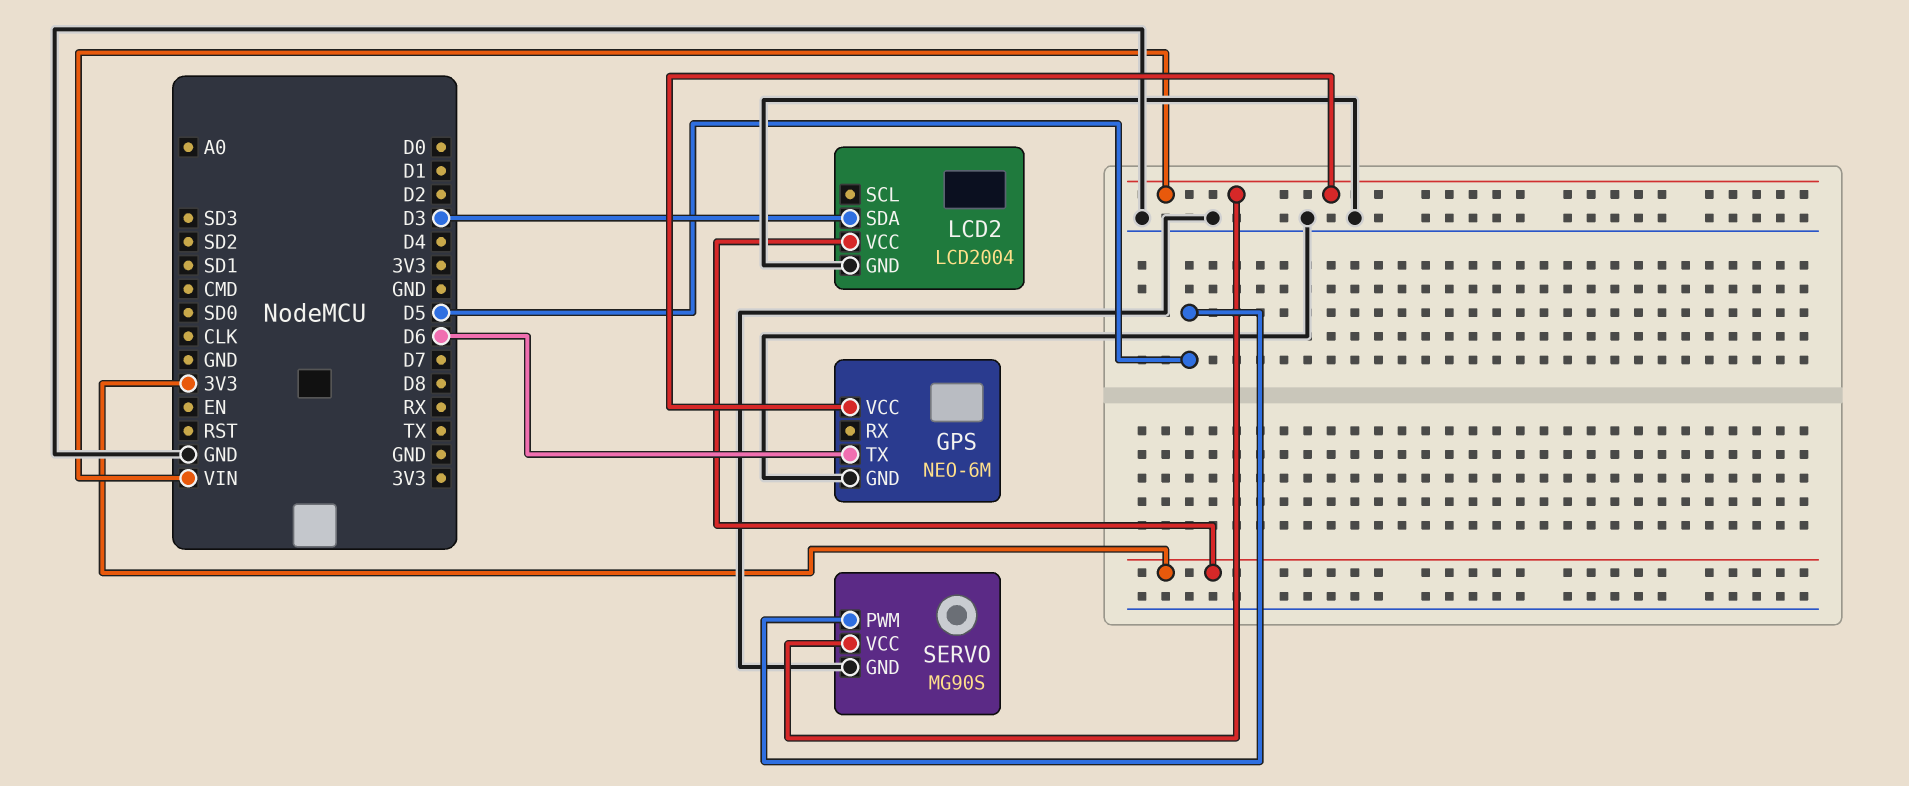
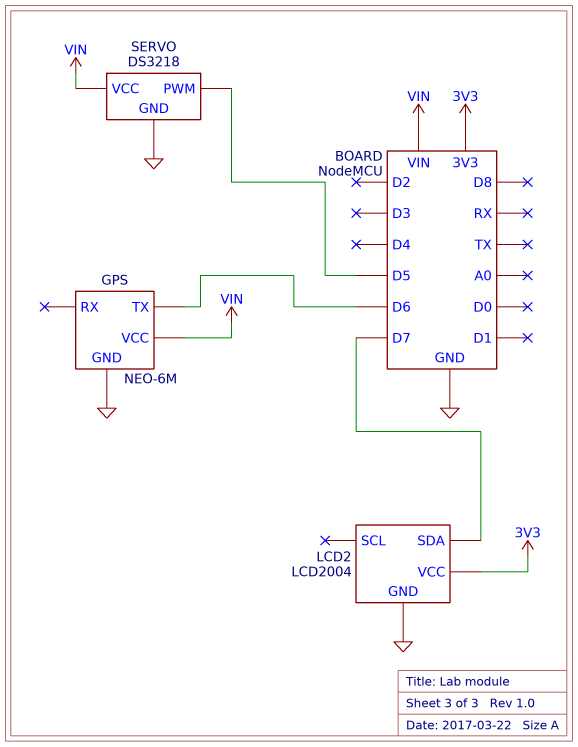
LCD2 pin SDA: D3 -> D7
SERVO: MG90S -> DS3218

